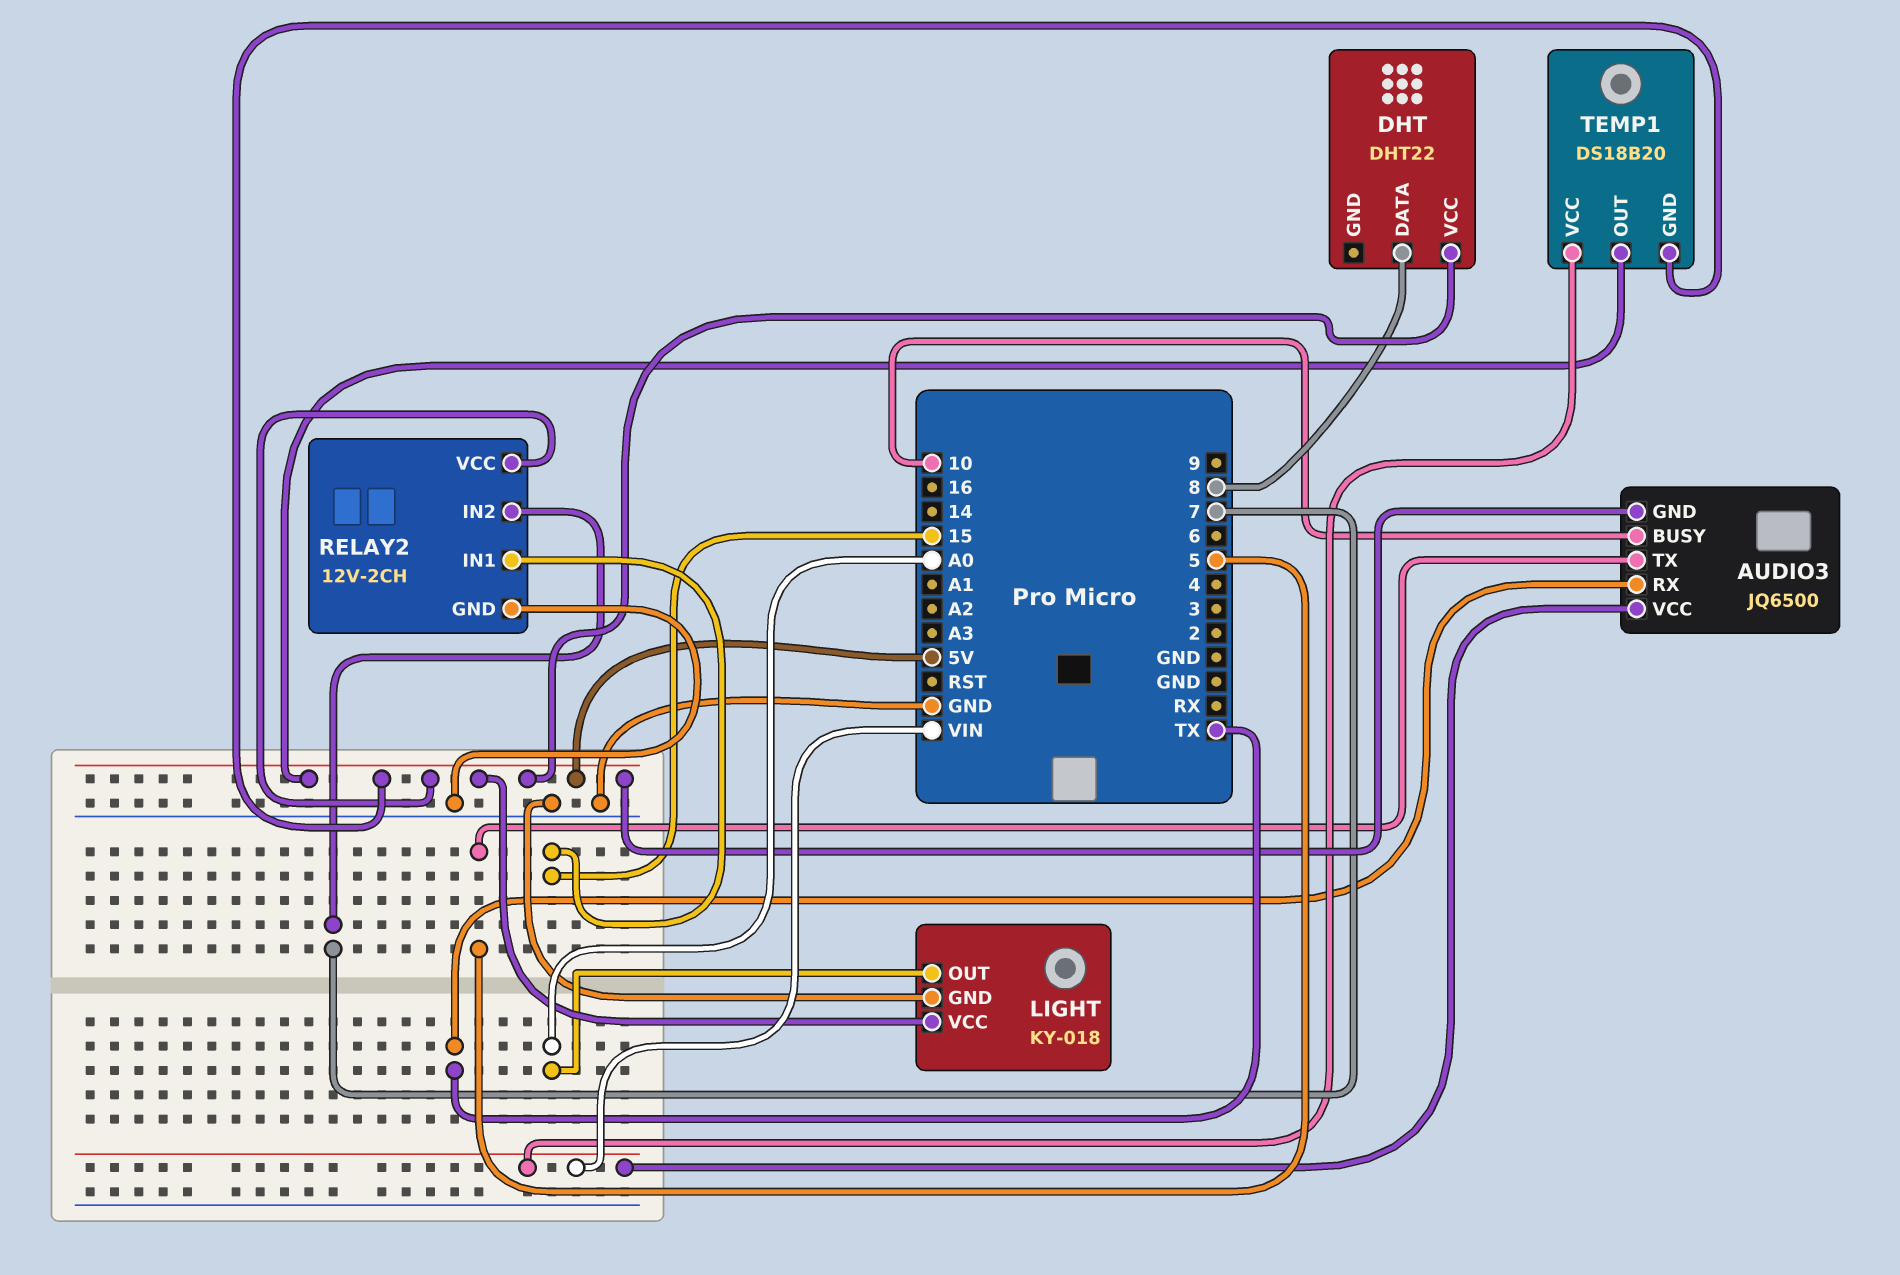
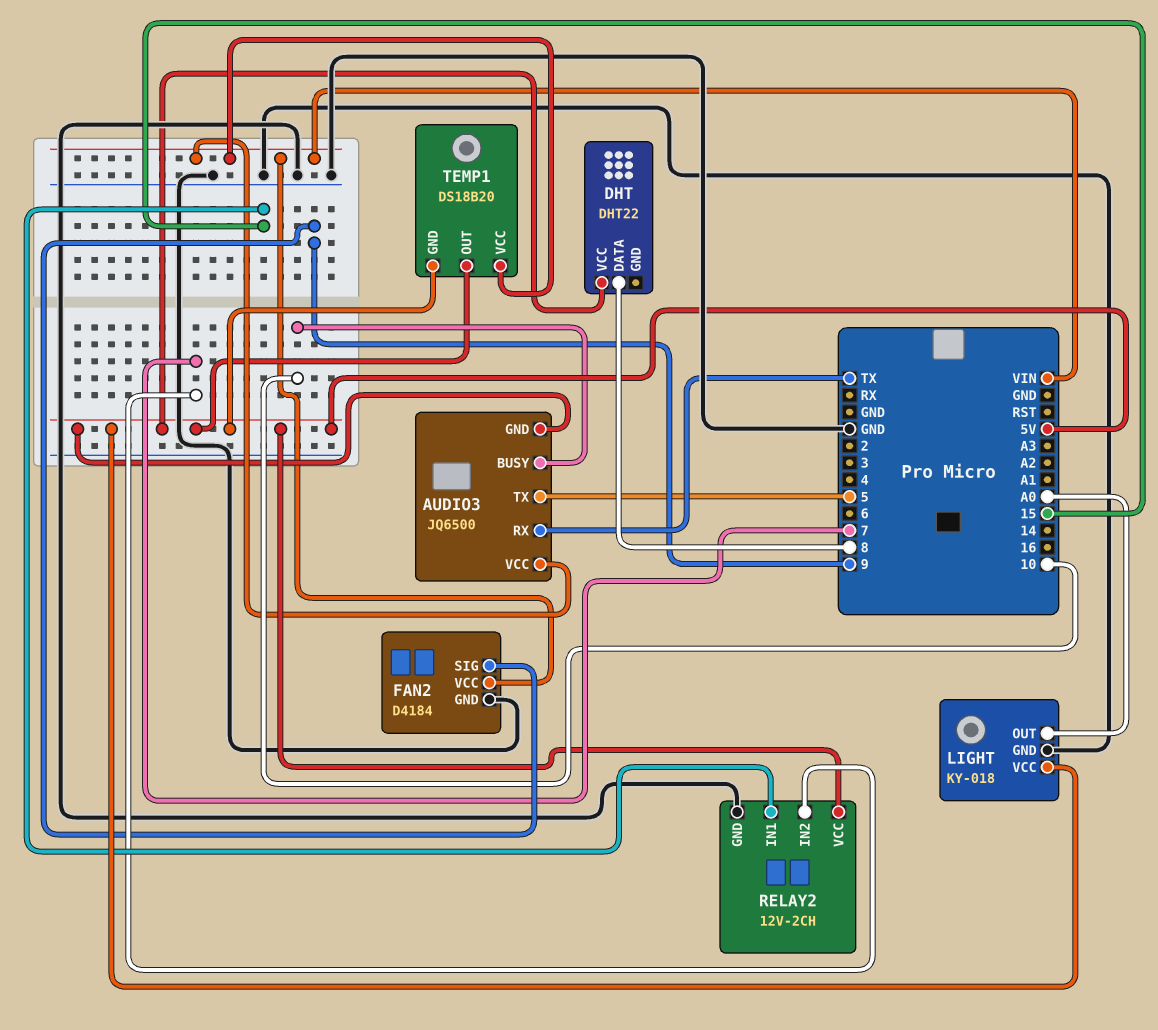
FAN2: none -> D4184
FAN2 pin GND: none -> GND
FAN2 pin SIG: none -> 9
FAN2 pin VCC: none -> VIN

